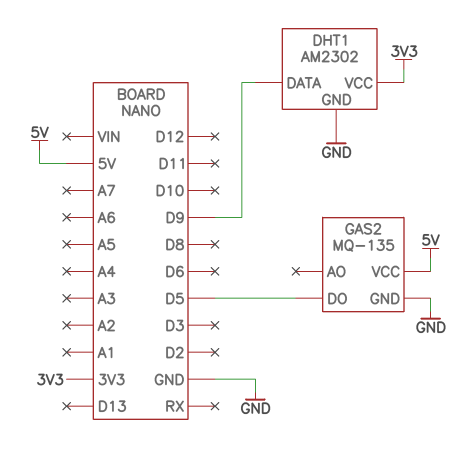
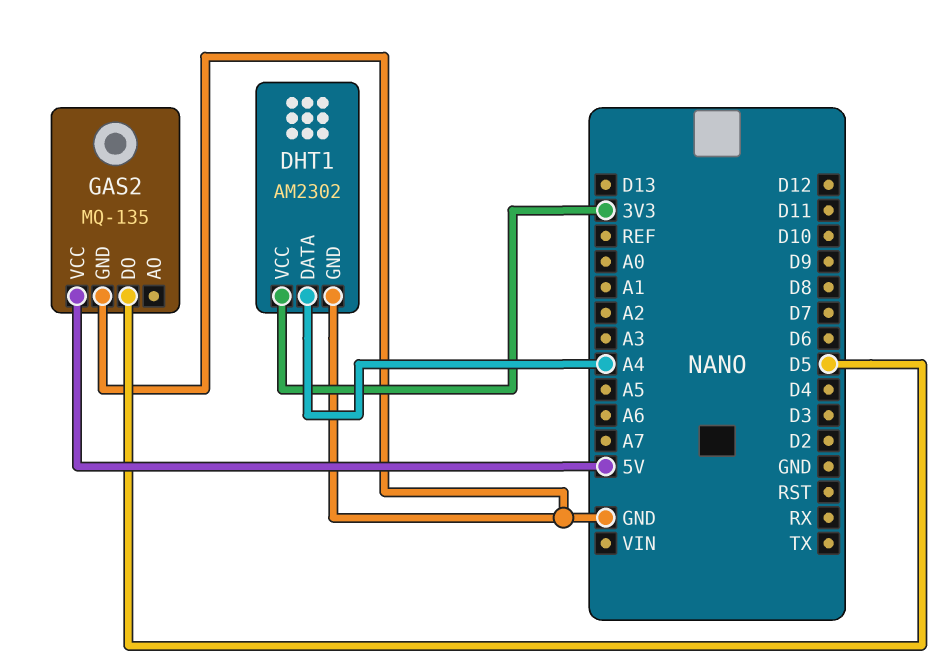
DHT1 pin DATA: D9 -> A4

